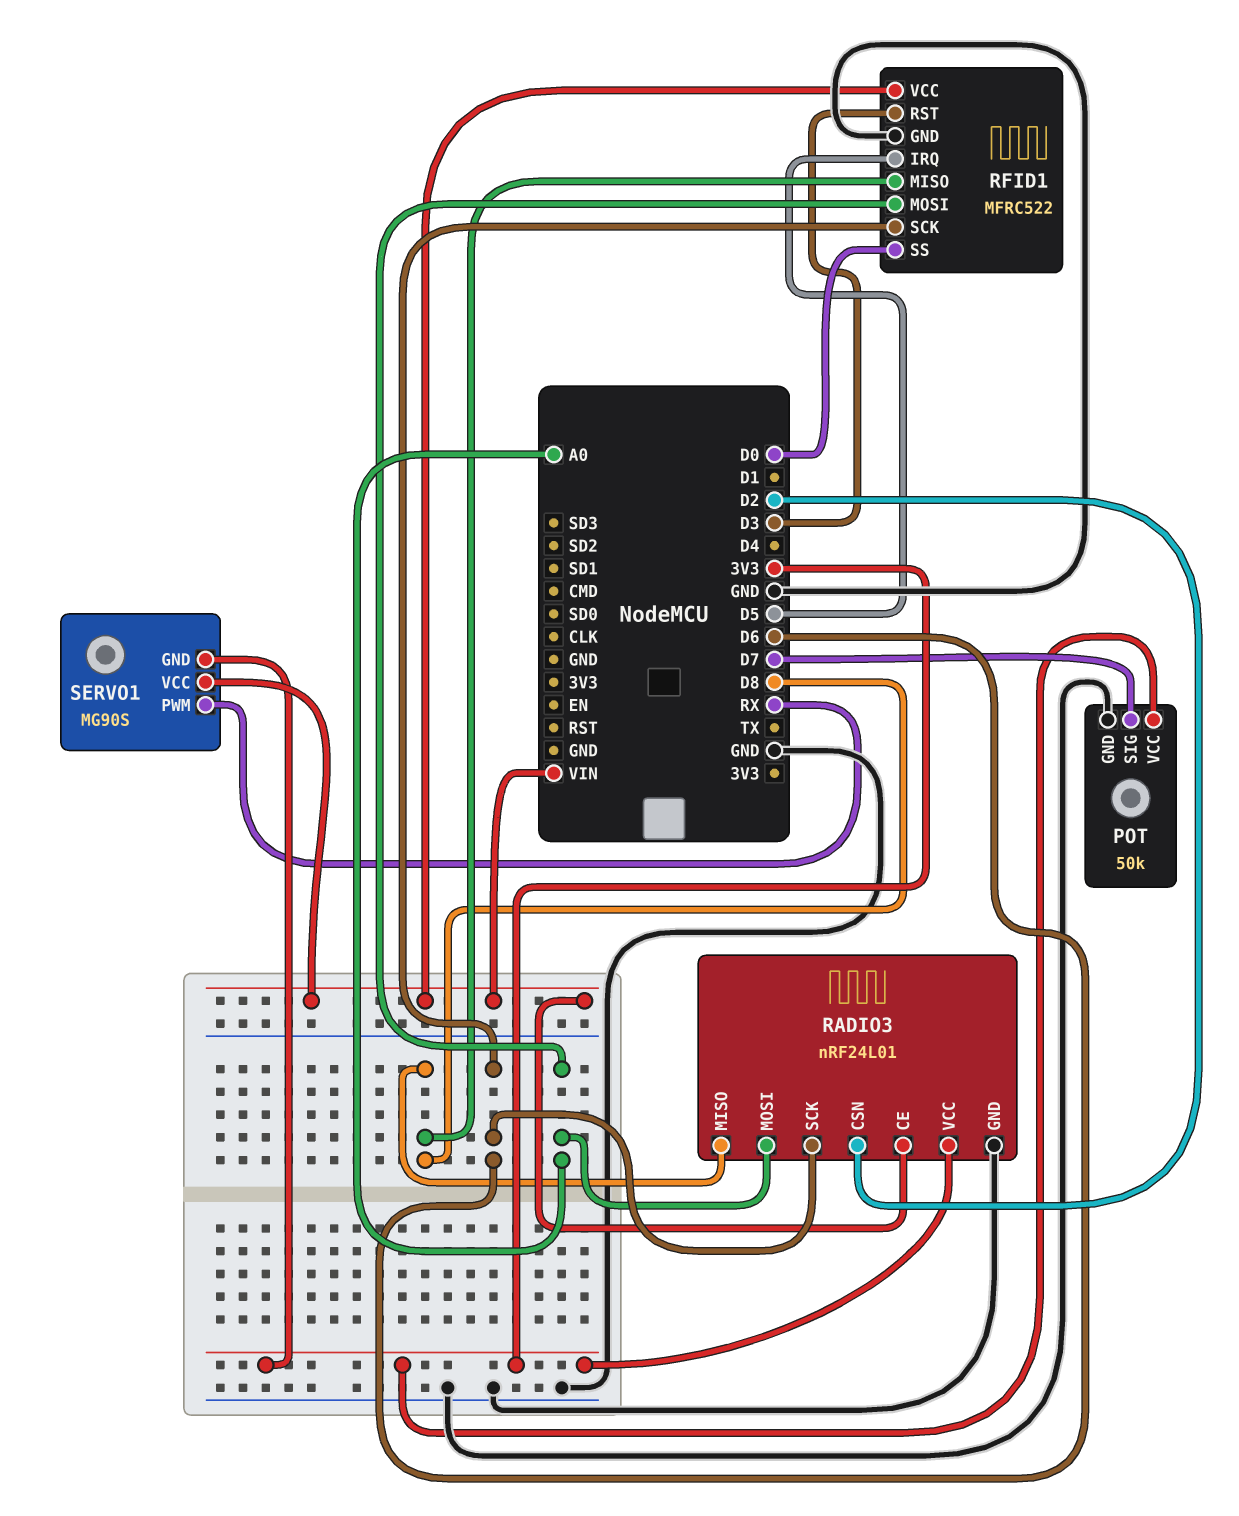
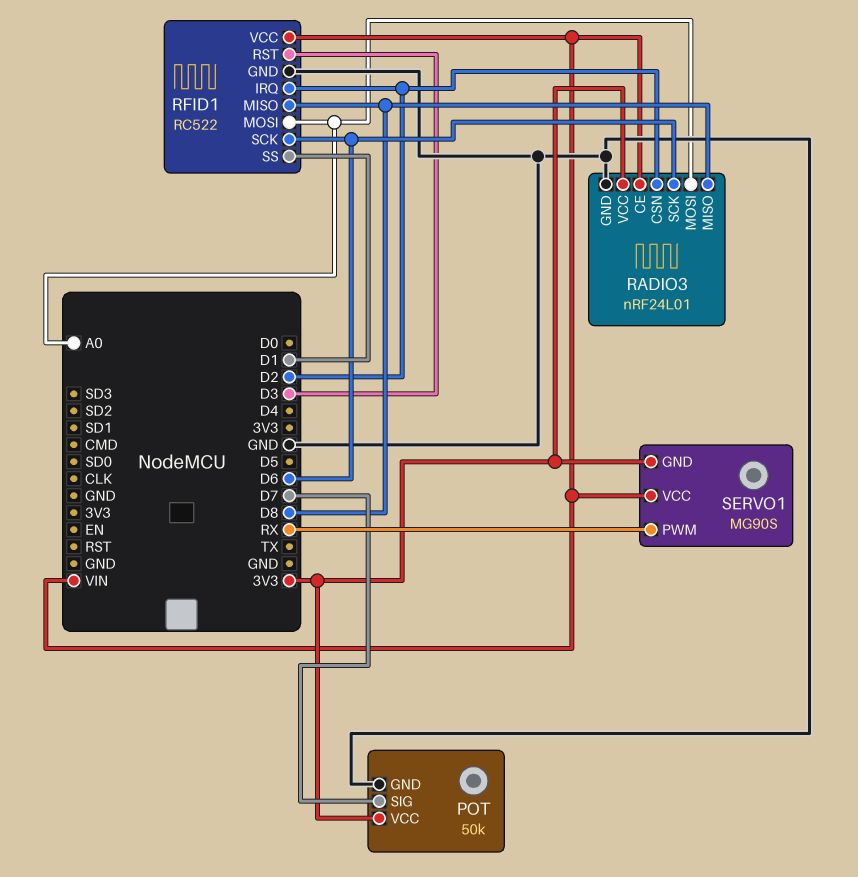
RFID1: MFRC522 -> RC522
RFID1 pin IRQ: D5 -> D2
RFID1 pin SS: D0 -> D1

